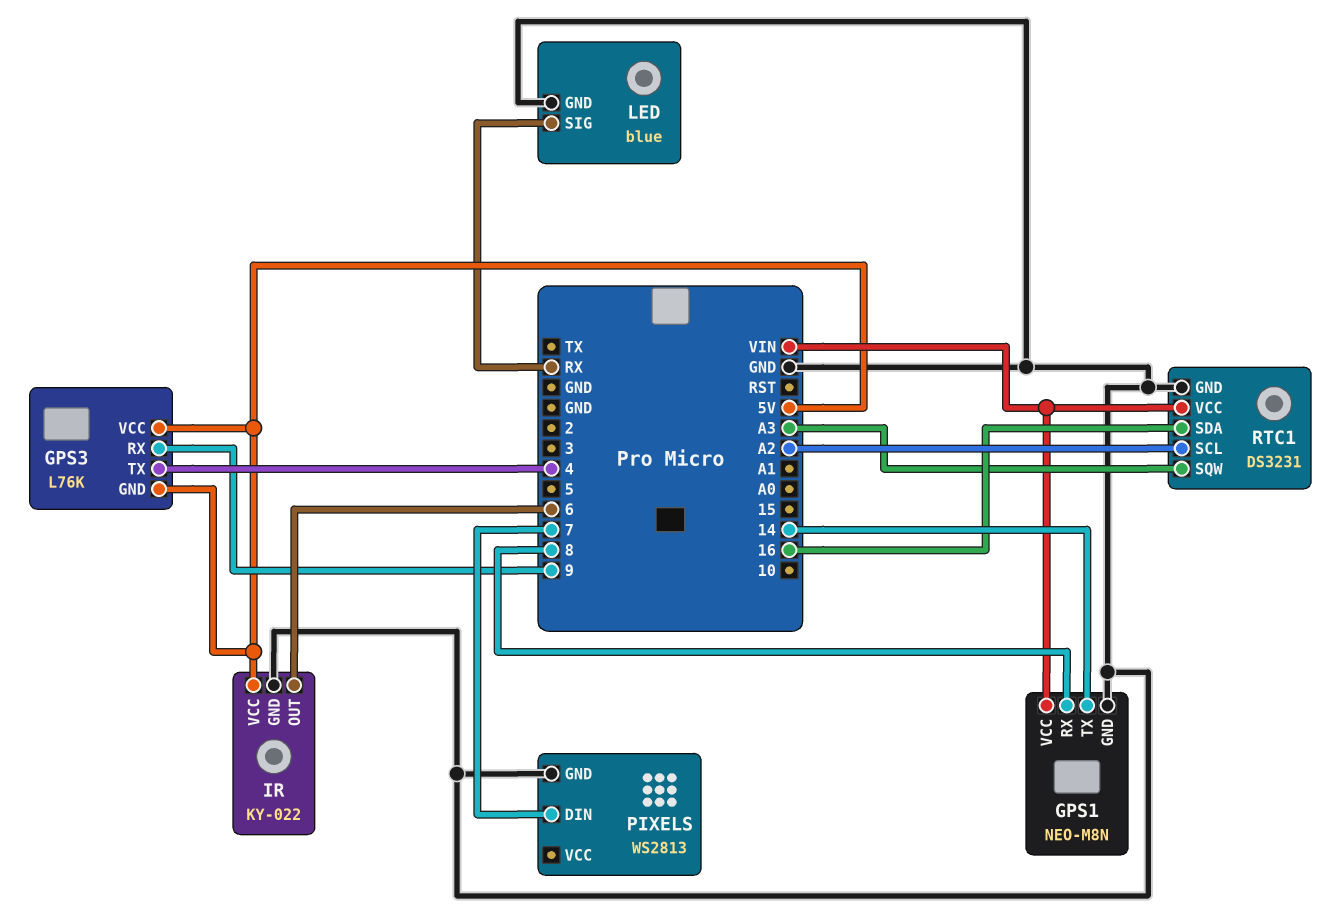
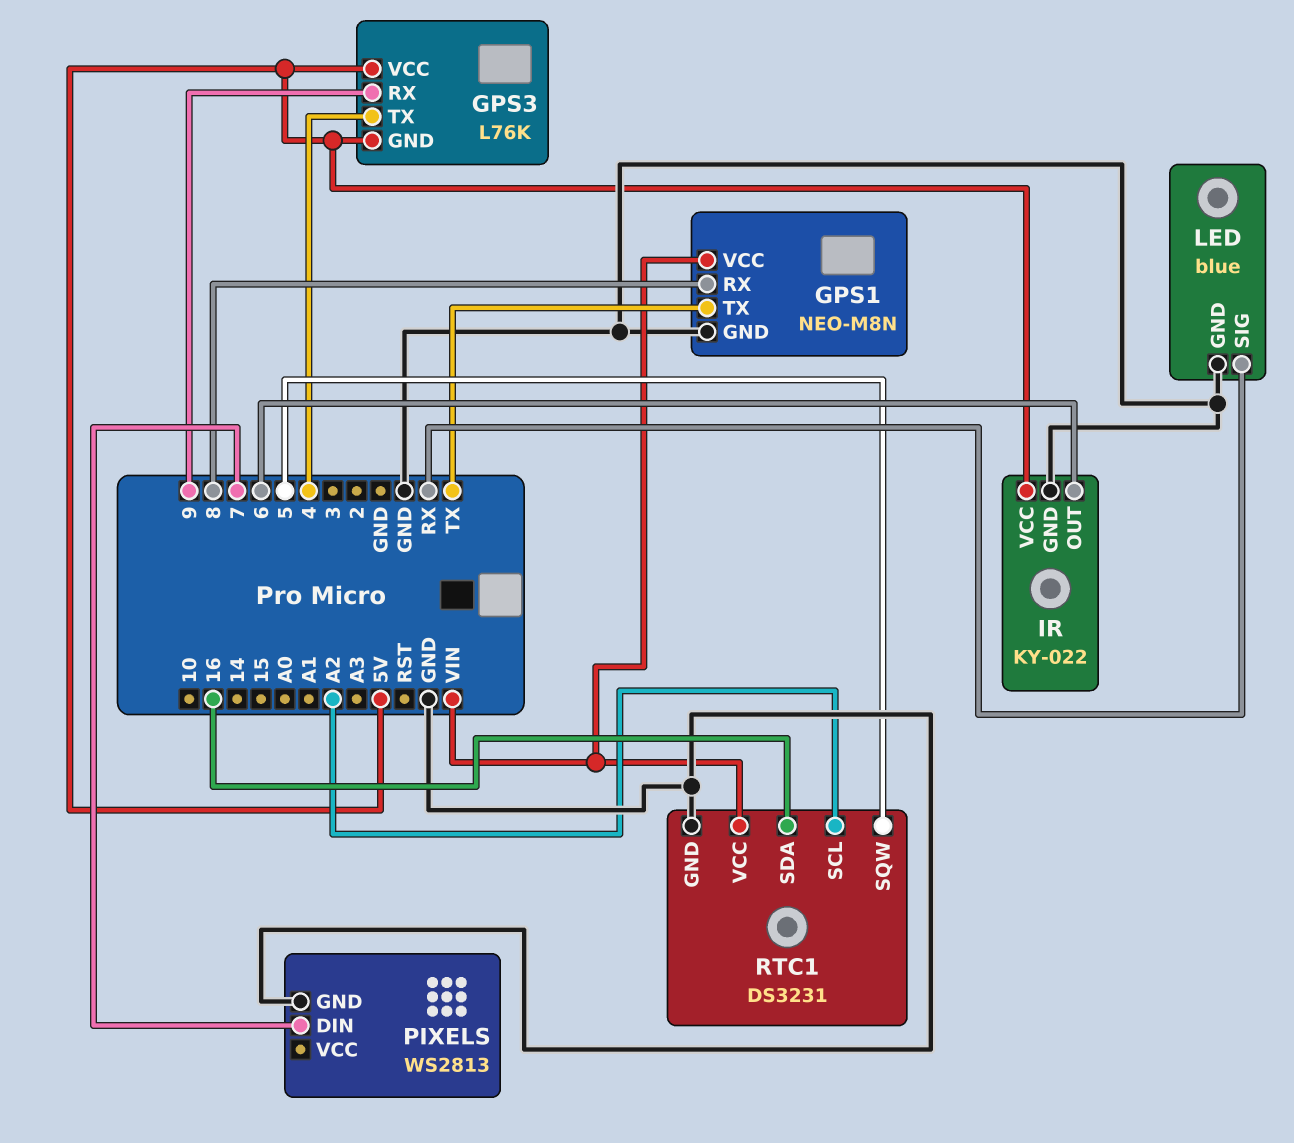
GPS1 pin TX: 14 -> TX
RTC1 pin SQW: A3 -> 5

